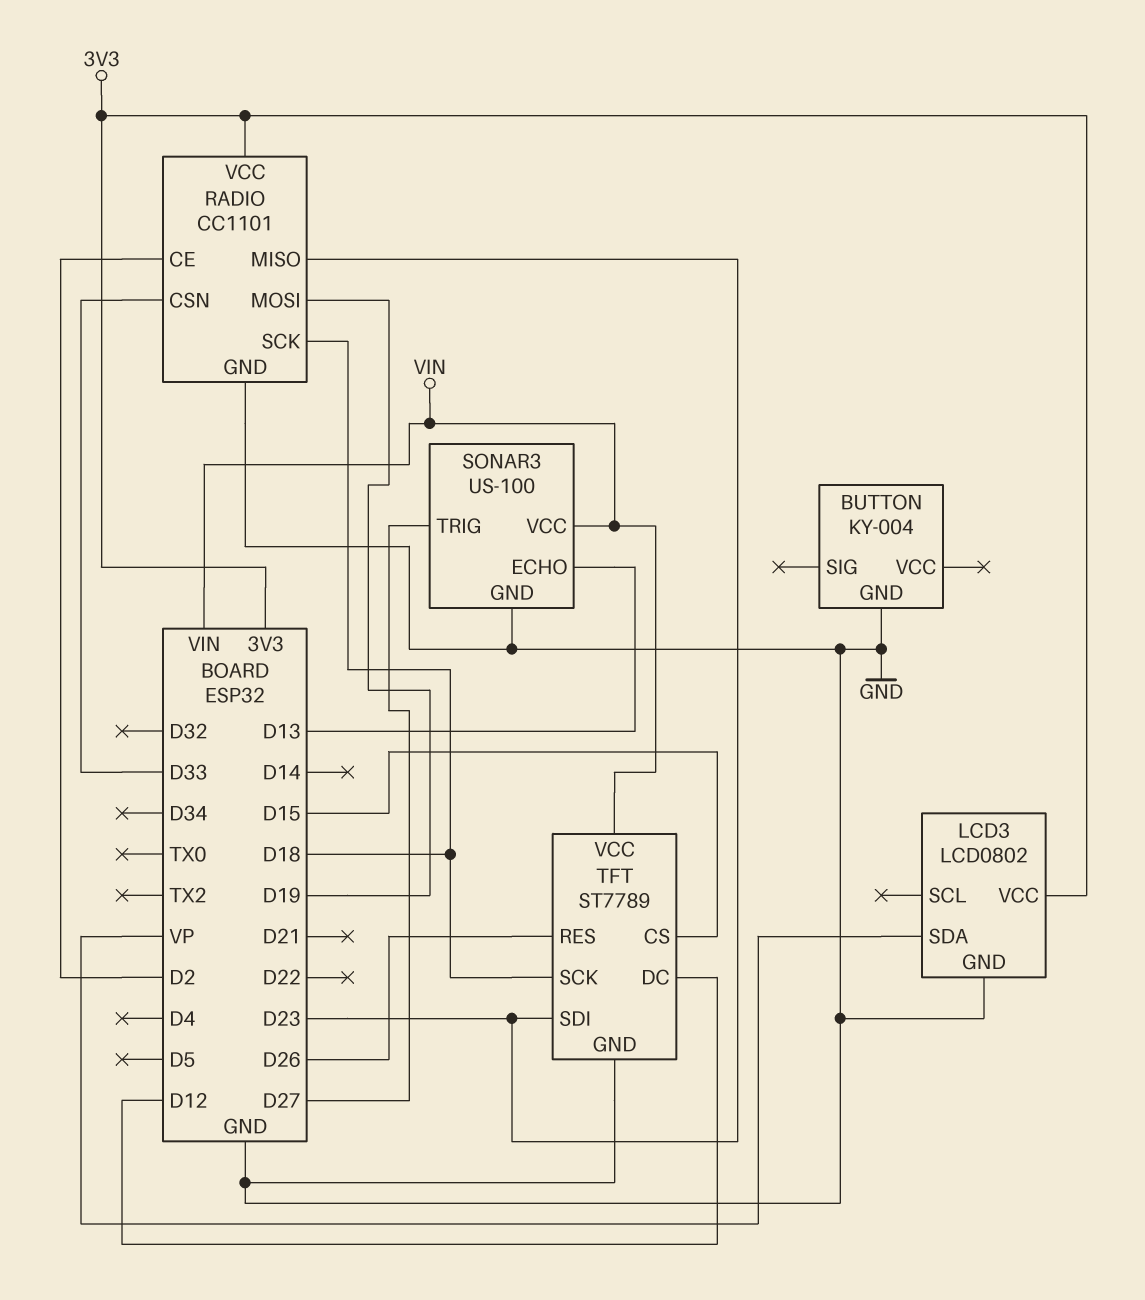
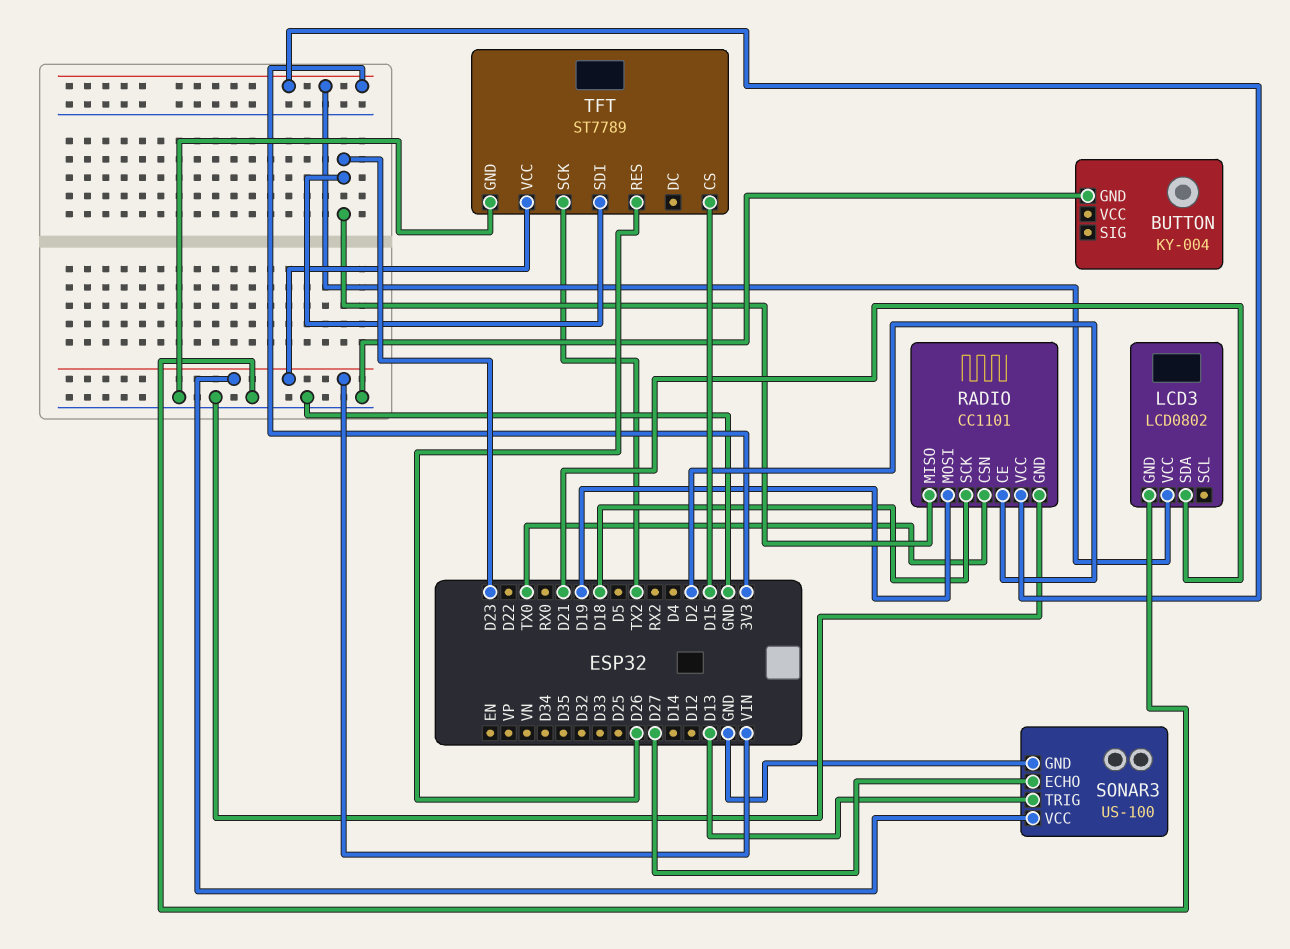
LCD3 pin SDA: VP -> D21
RADIO pin CSN: D33 -> TX0
SONAR3 pin ECHO: D13 -> D27
SONAR3 pin TRIG: D27 -> D13
TFT pin DC: D12 -> none
TFT pin SCK: D18 -> TX2

